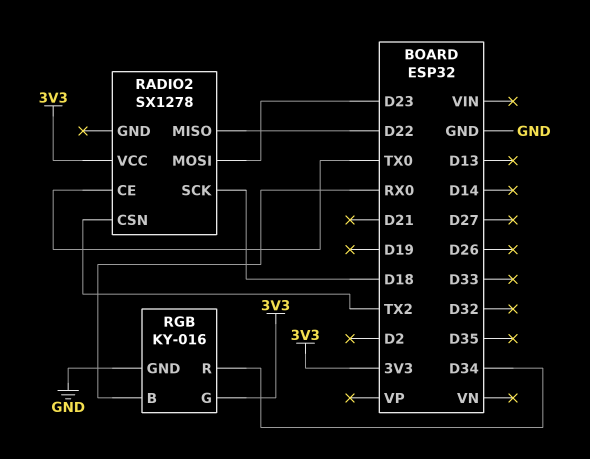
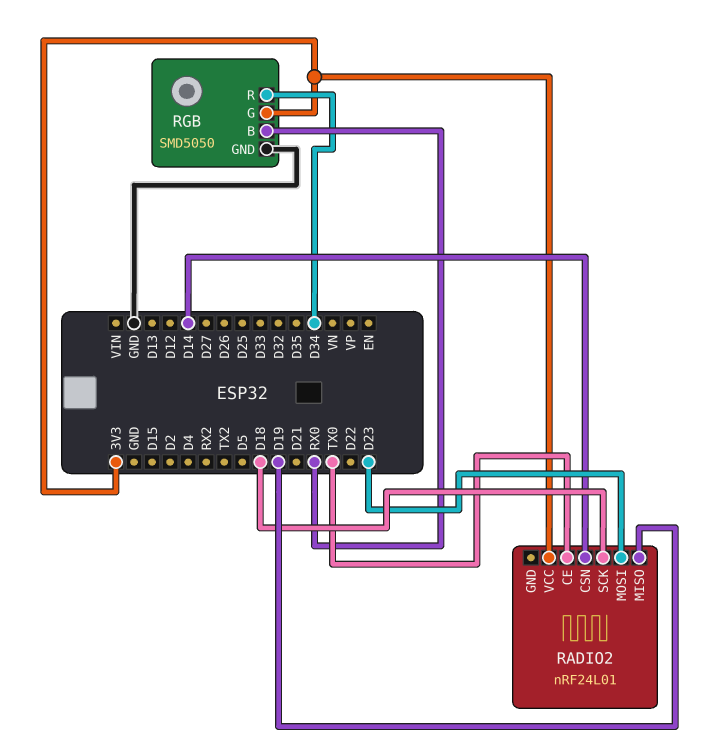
RADIO2: SX1278 -> nRF24L01
RADIO2 pin CSN: TX2 -> D14
RADIO2 pin MISO: D22 -> D19
RGB: KY-016 -> SMD5050

